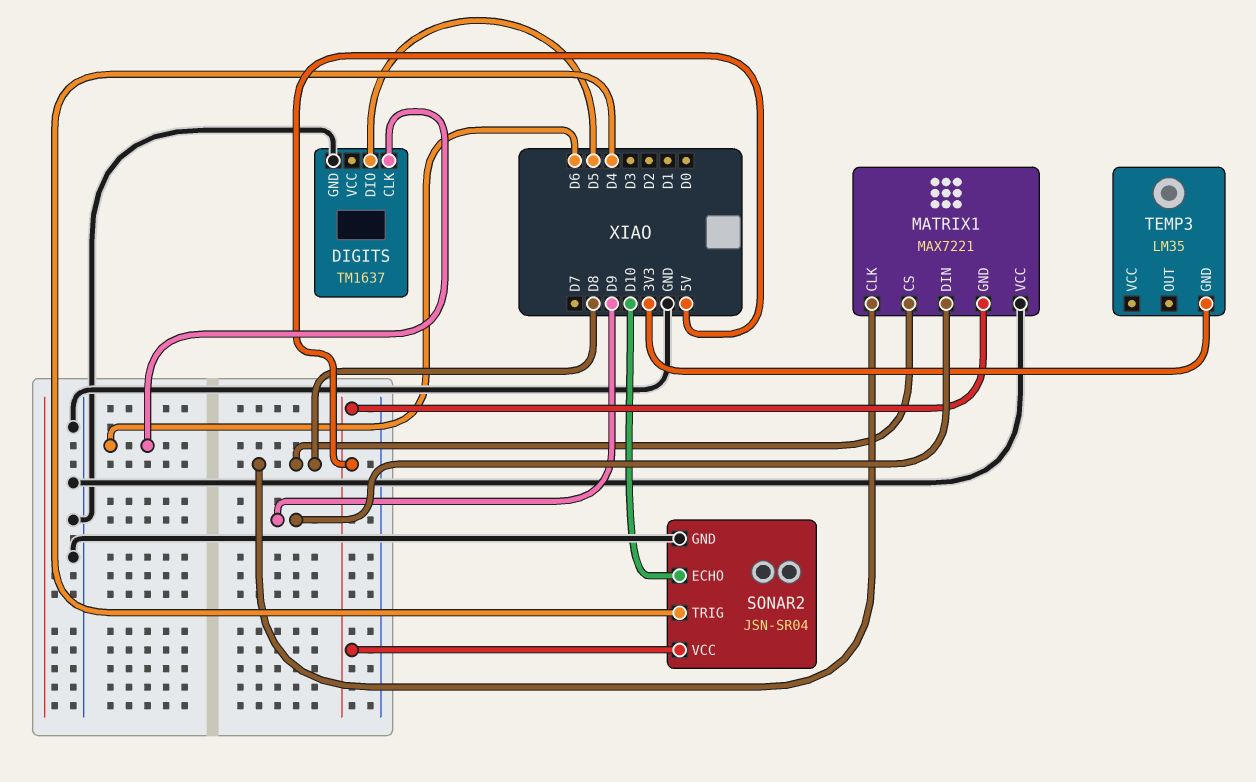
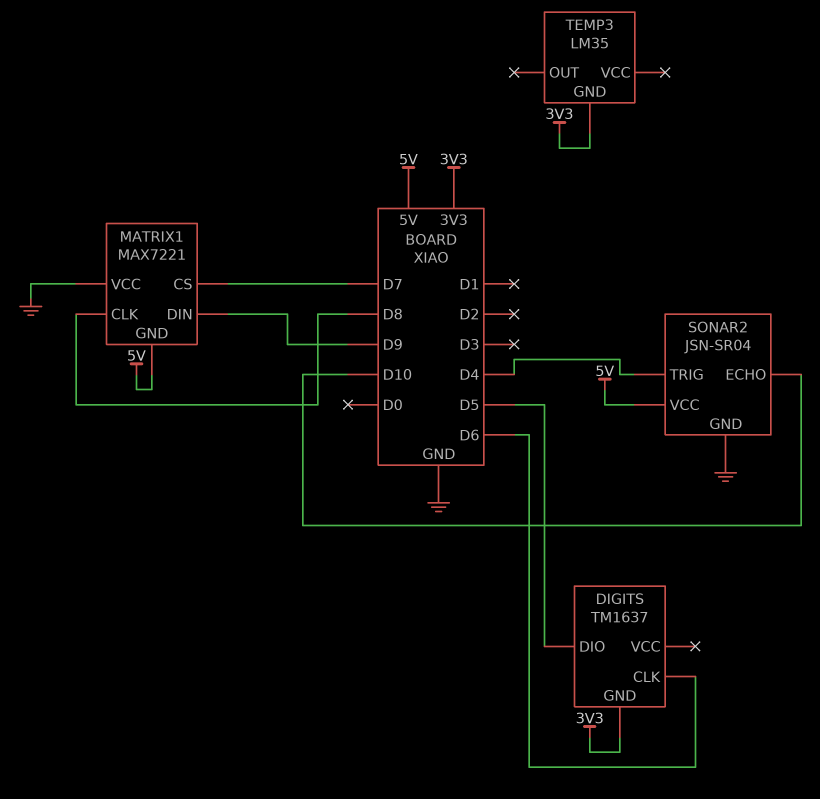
DIGITS pin GND: GND -> 3V3
MATRIX1 pin CS: D8 -> D7

